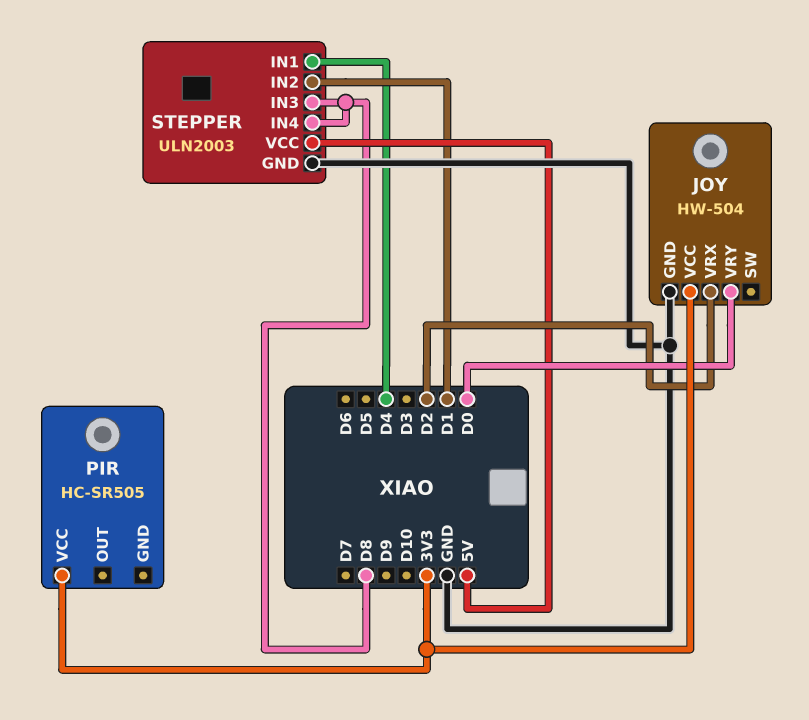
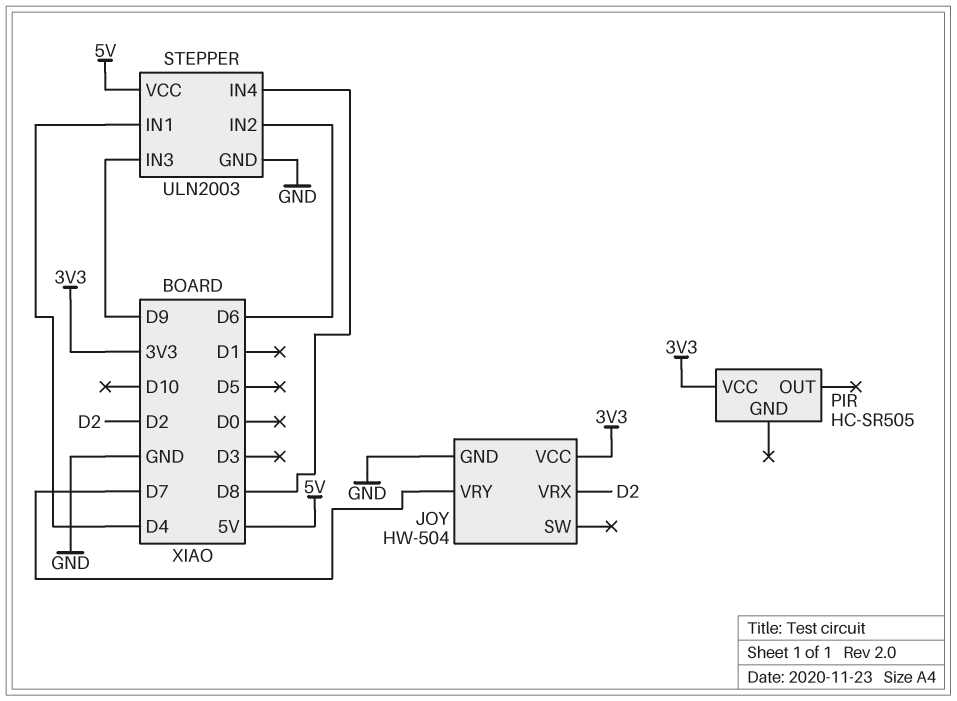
JOY pin VRY: D0 -> D7
STEPPER pin IN2: D1 -> D6
STEPPER pin IN3: D8 -> D9

